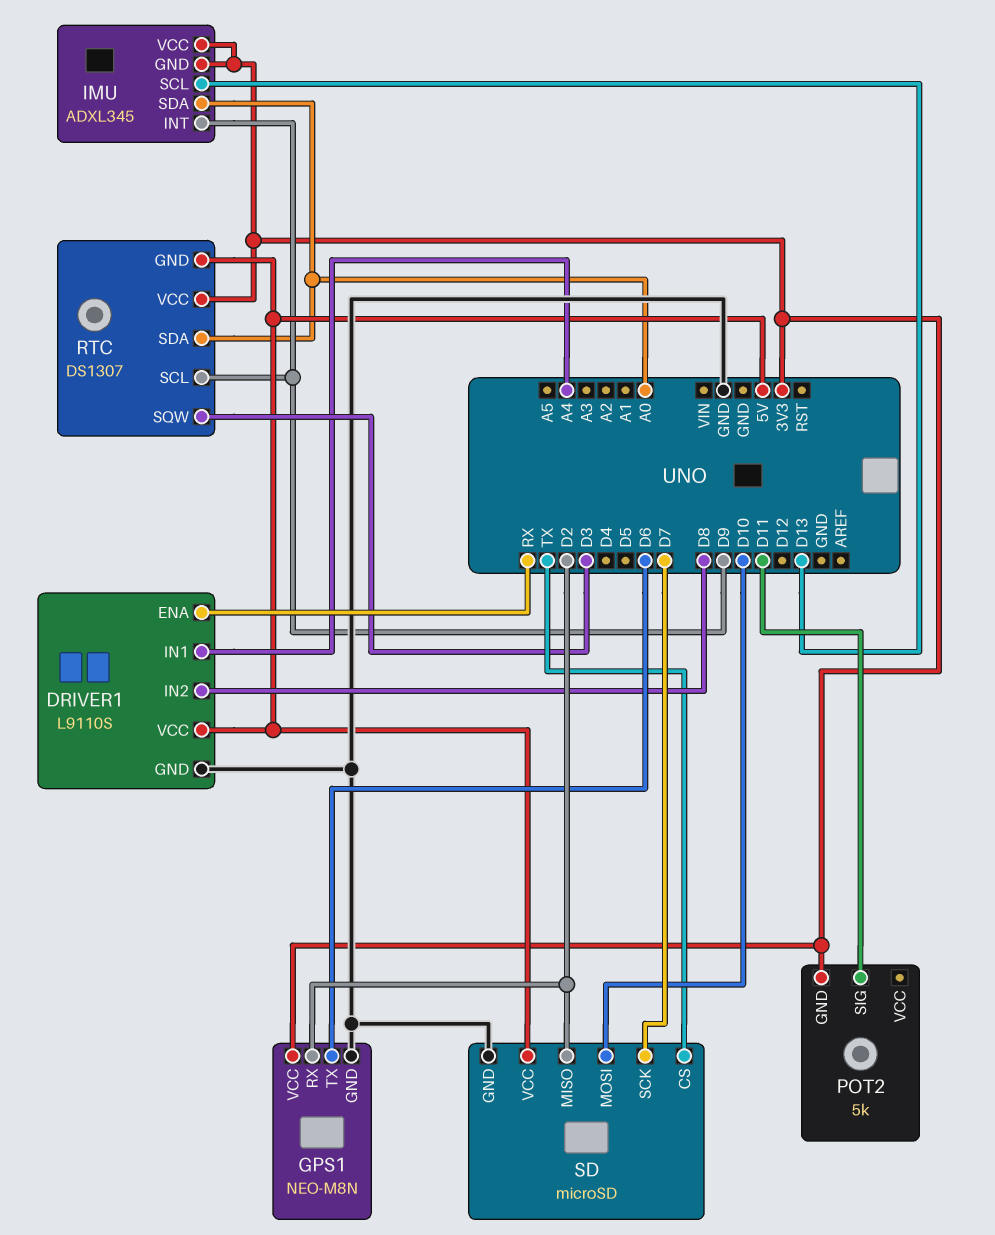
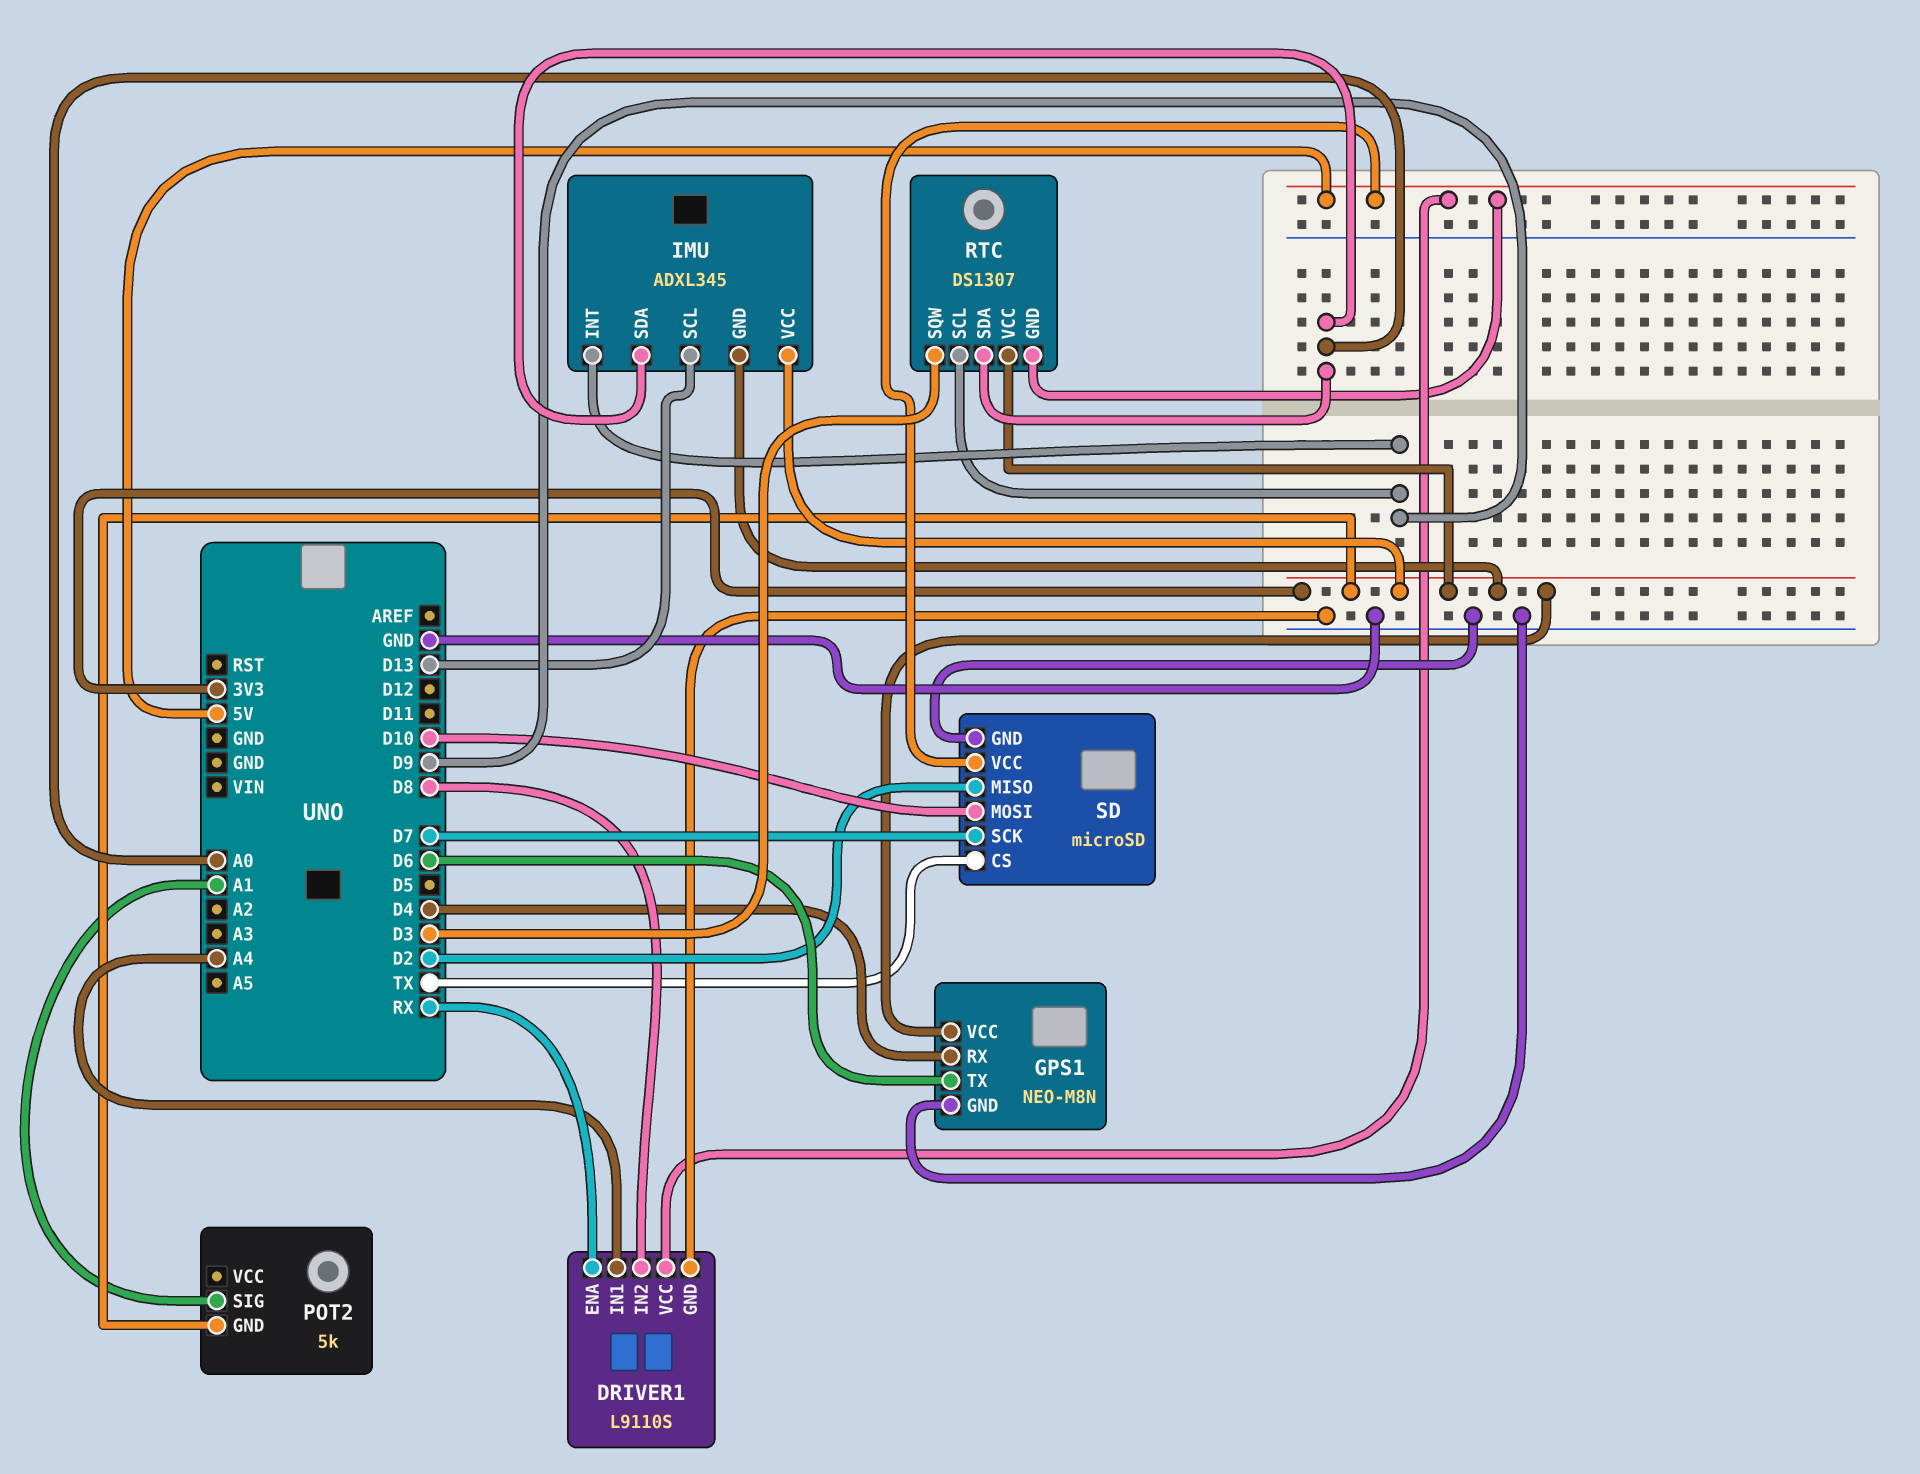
GPS1 pin RX: D2 -> D4
POT2 pin SIG: D11 -> A1

